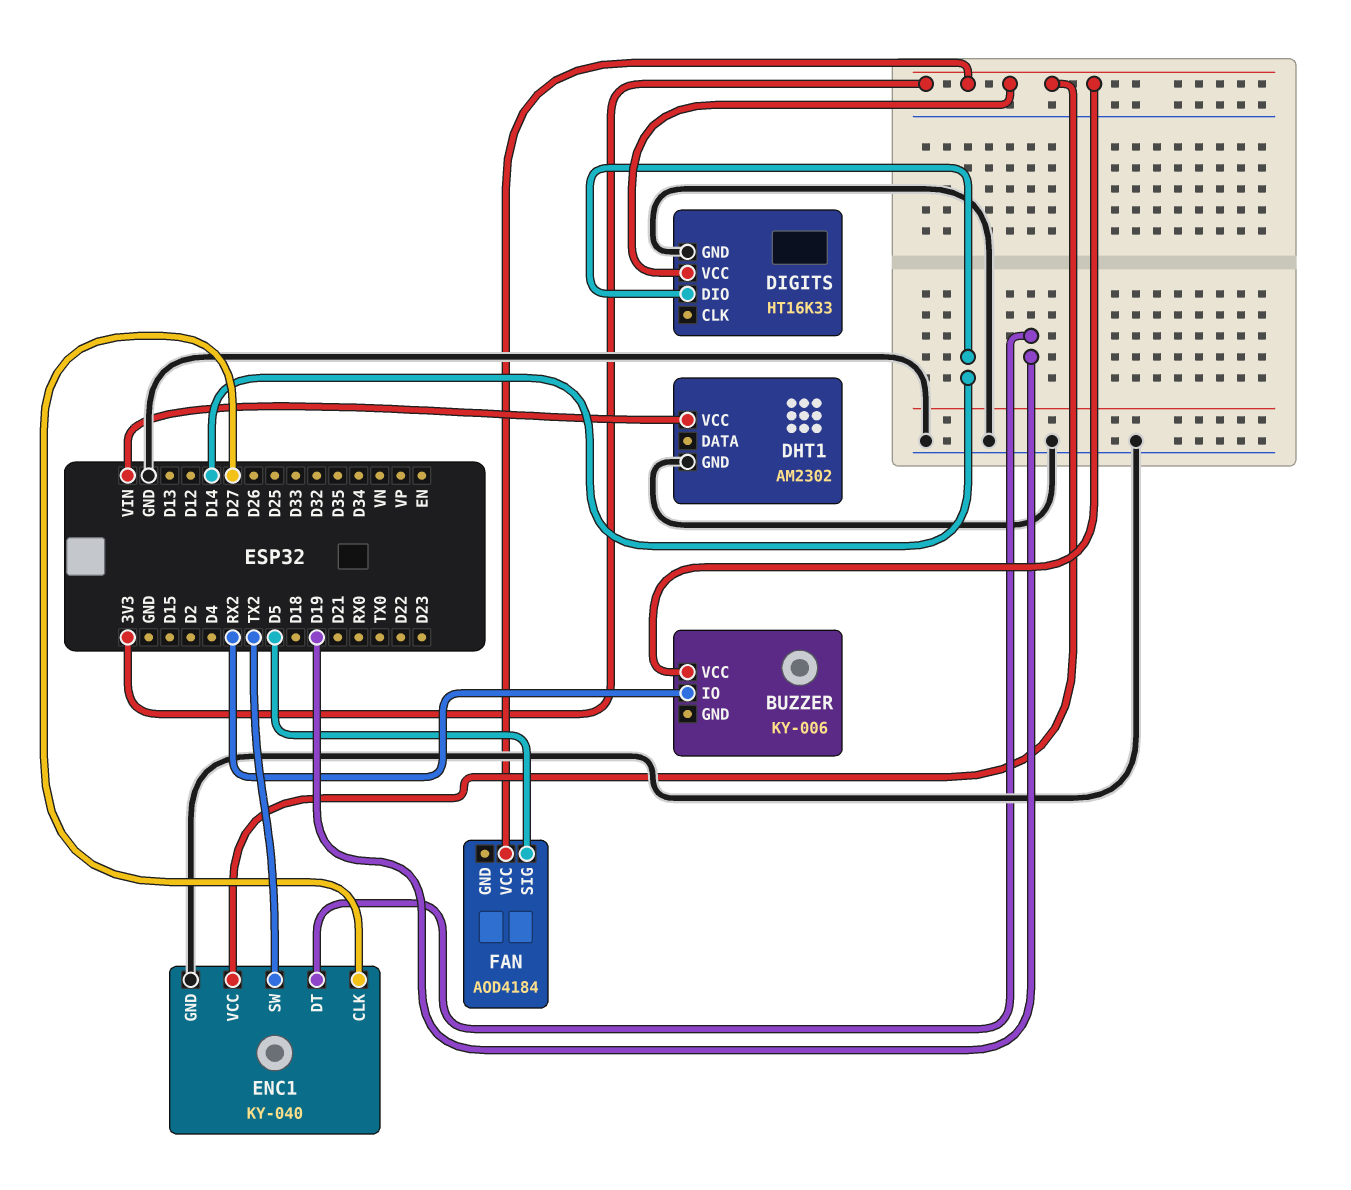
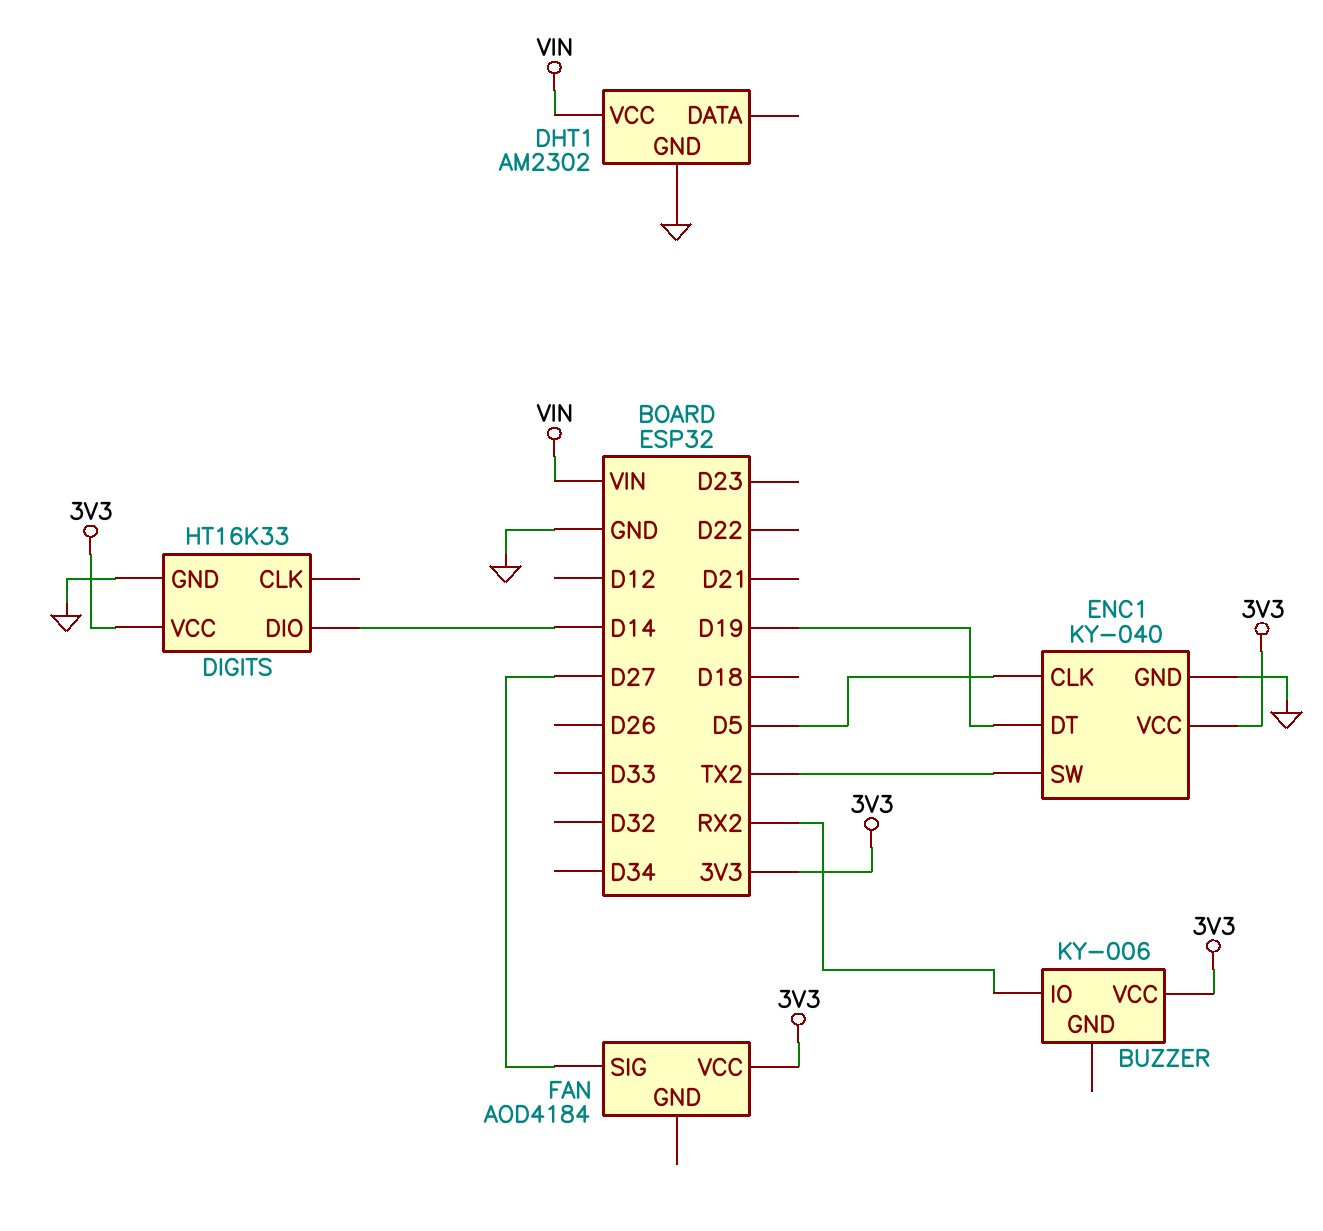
ENC1 pin CLK: D27 -> D5
FAN pin SIG: D5 -> D27

